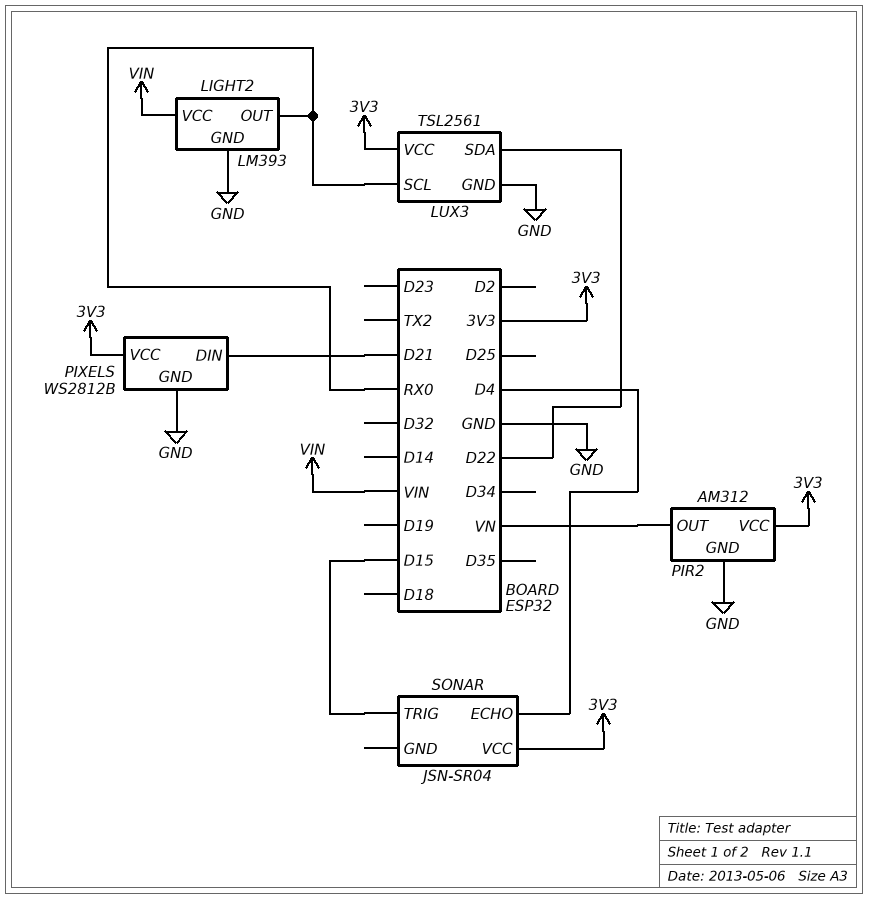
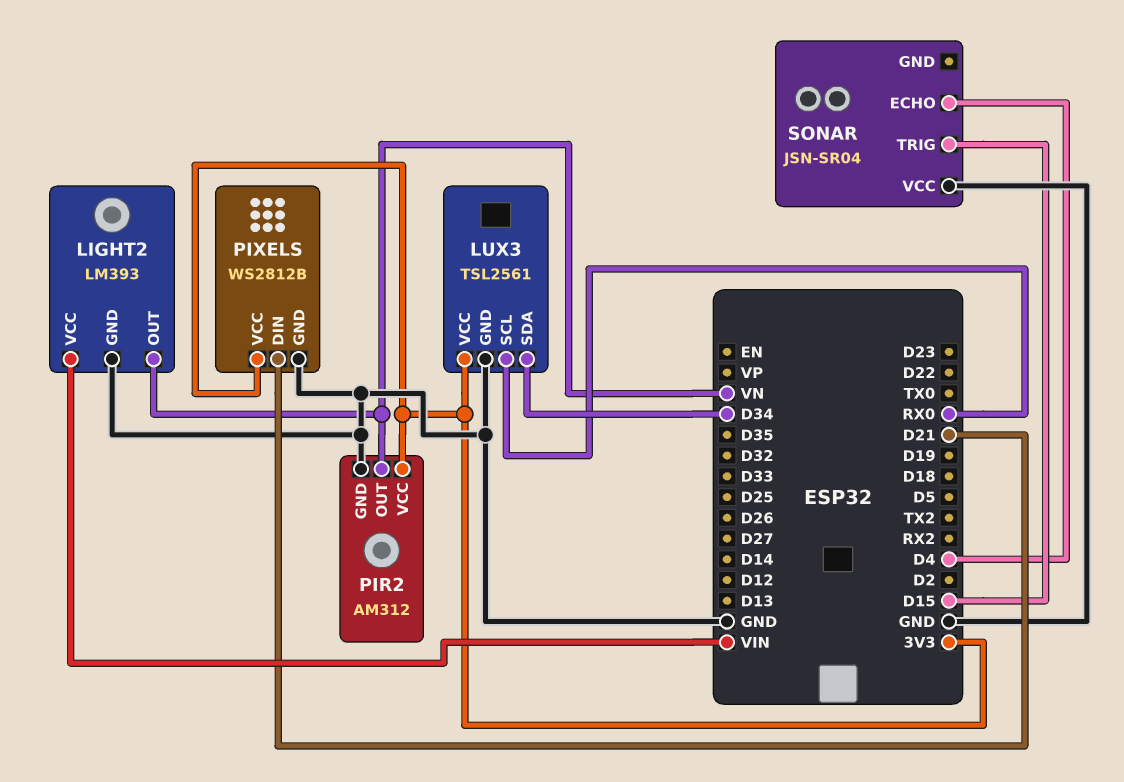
LIGHT2 pin OUT: RX0 -> VN
LUX3 pin SDA: D22 -> D34
SONAR pin VCC: 3V3 -> GND

